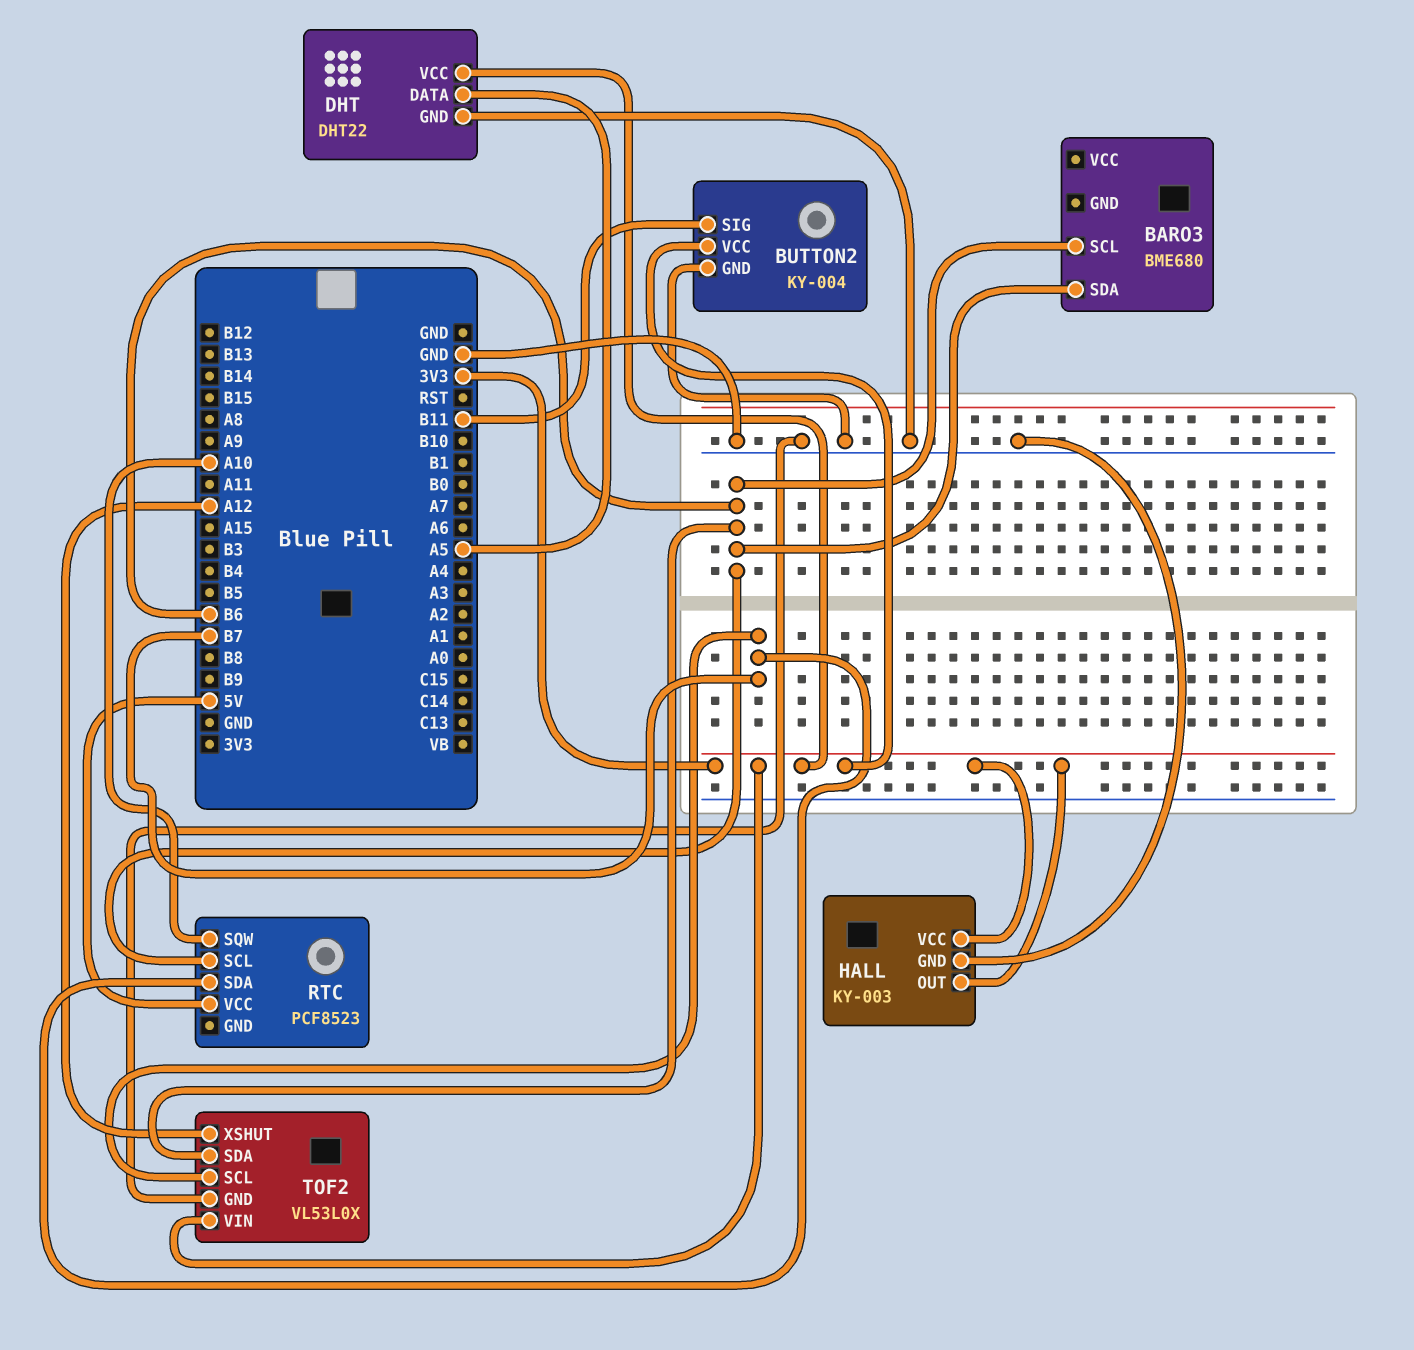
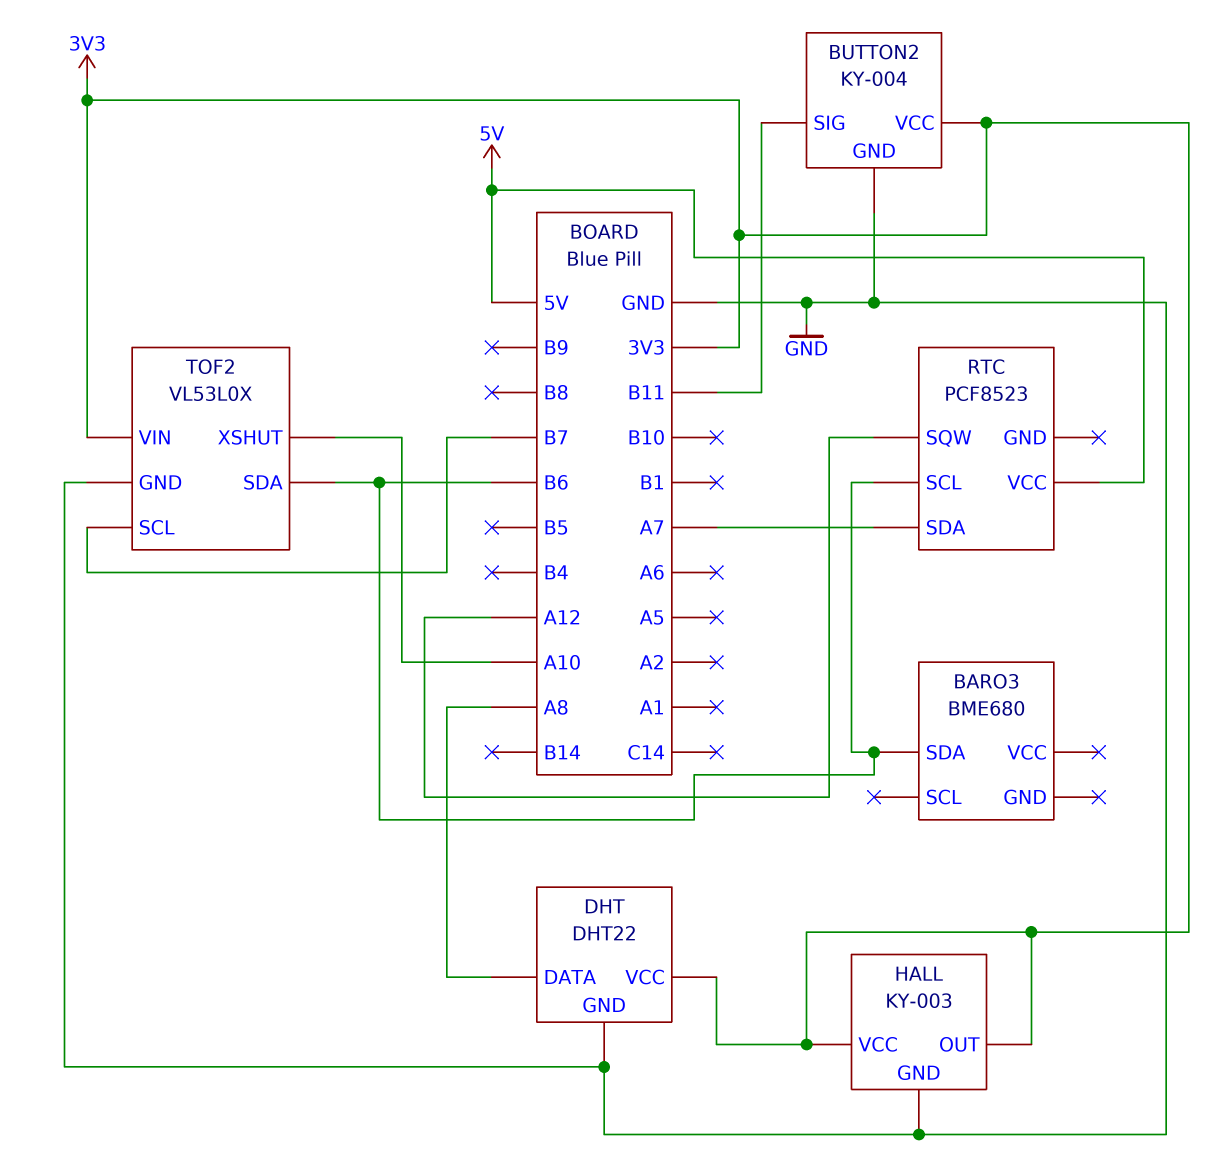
BARO3 pin SCL: B6 -> none
DHT pin DATA: A5 -> A8
RTC pin SDA: B7 -> A7
RTC pin SQW: A10 -> A12
TOF2 pin XSHUT: A12 -> A10

